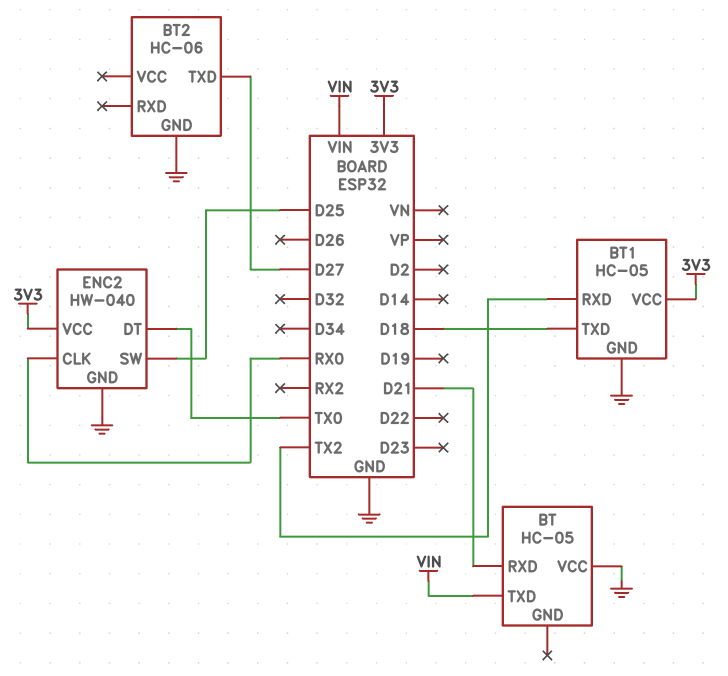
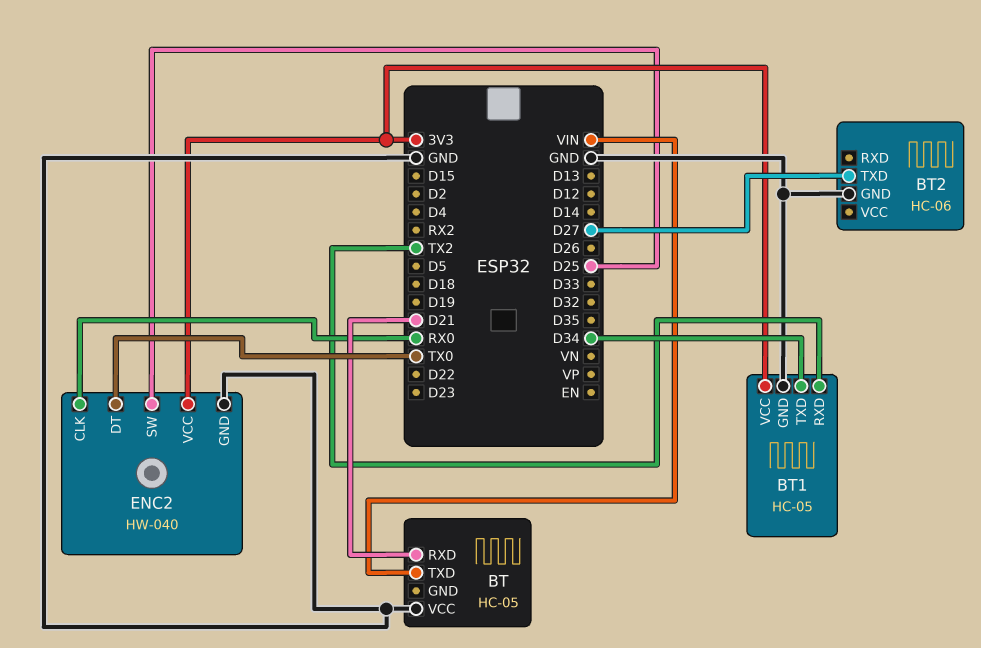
BT1 pin TXD: D18 -> D34

